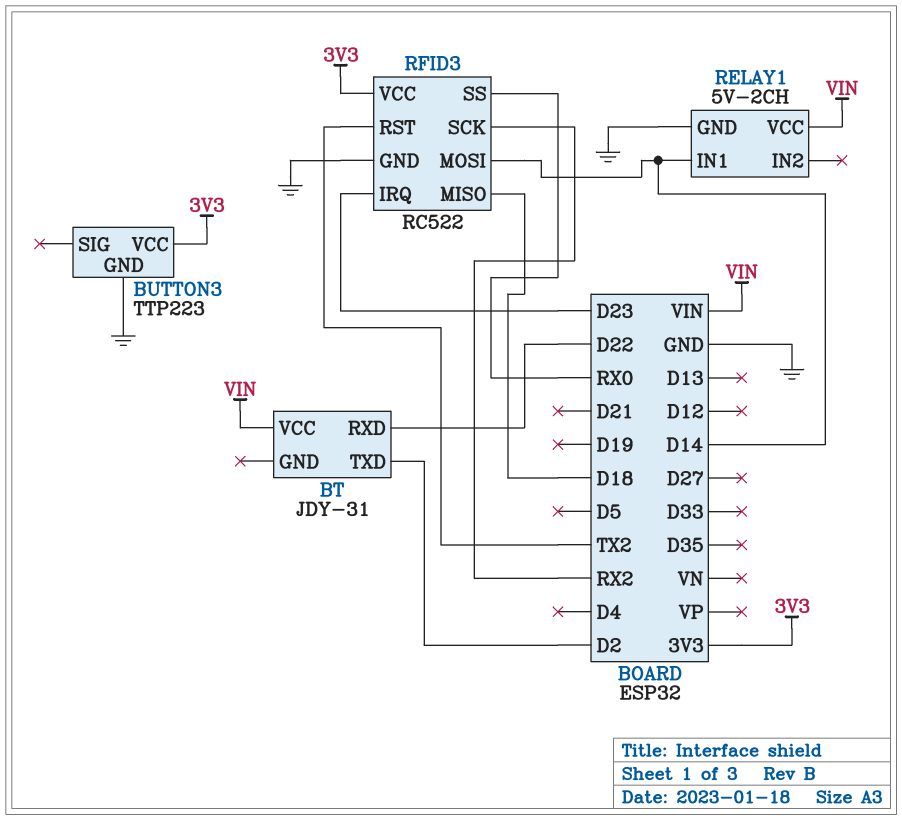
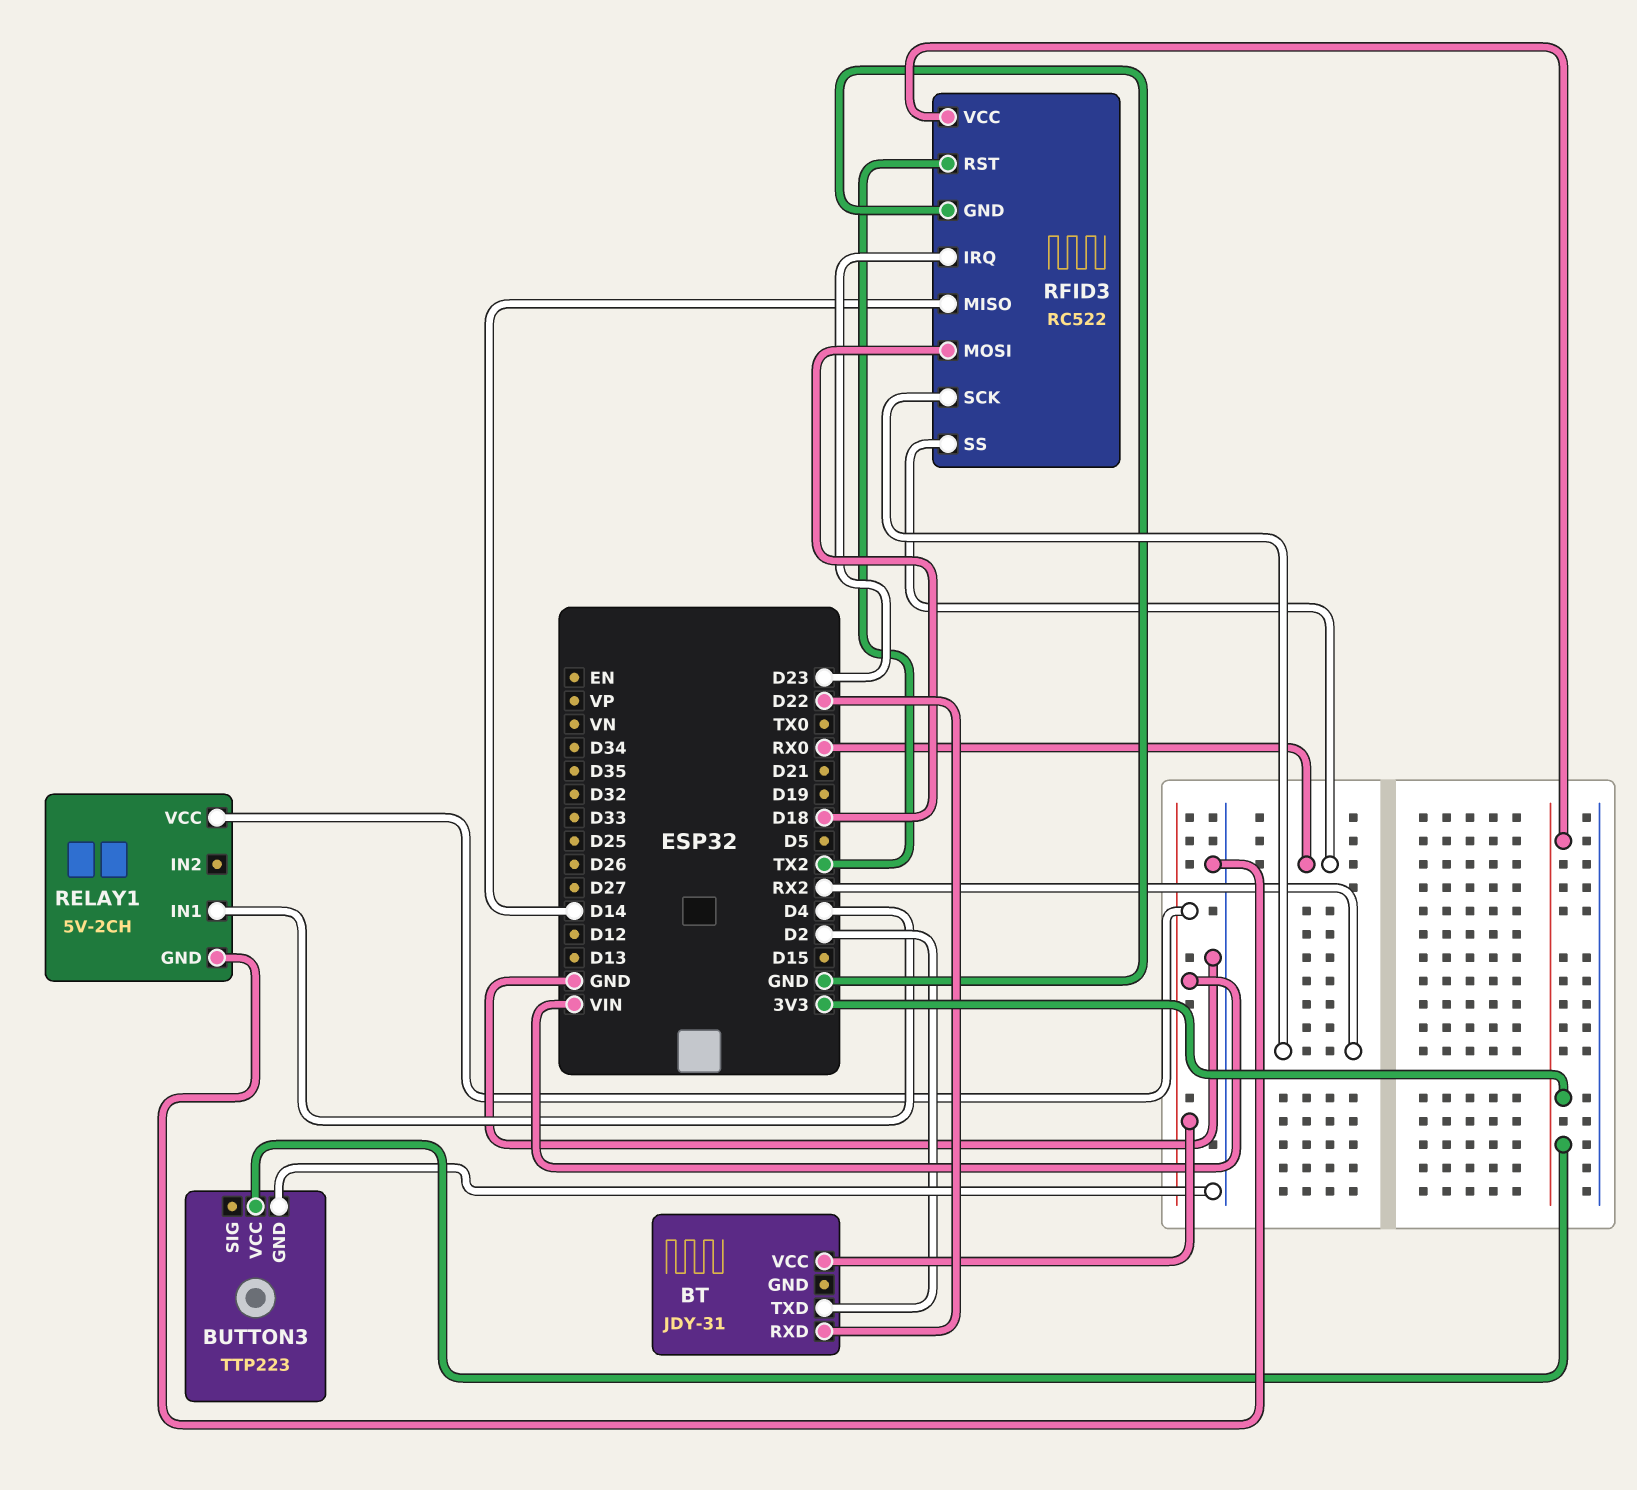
RELAY1 pin IN1: D14 -> D4
RFID3 pin MISO: D18 -> D14
RFID3 pin MOSI: D14 -> D18

